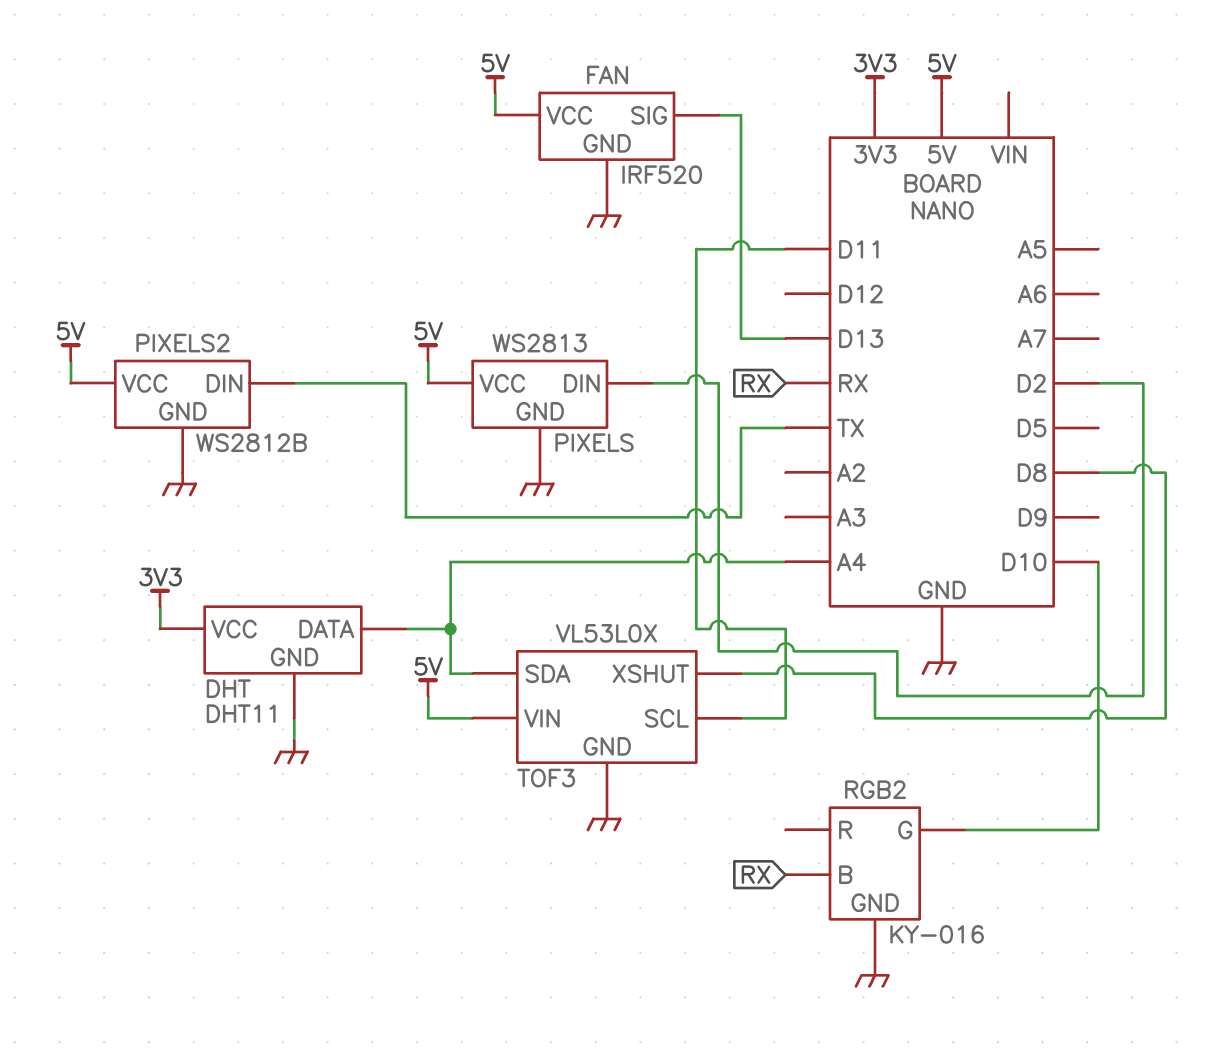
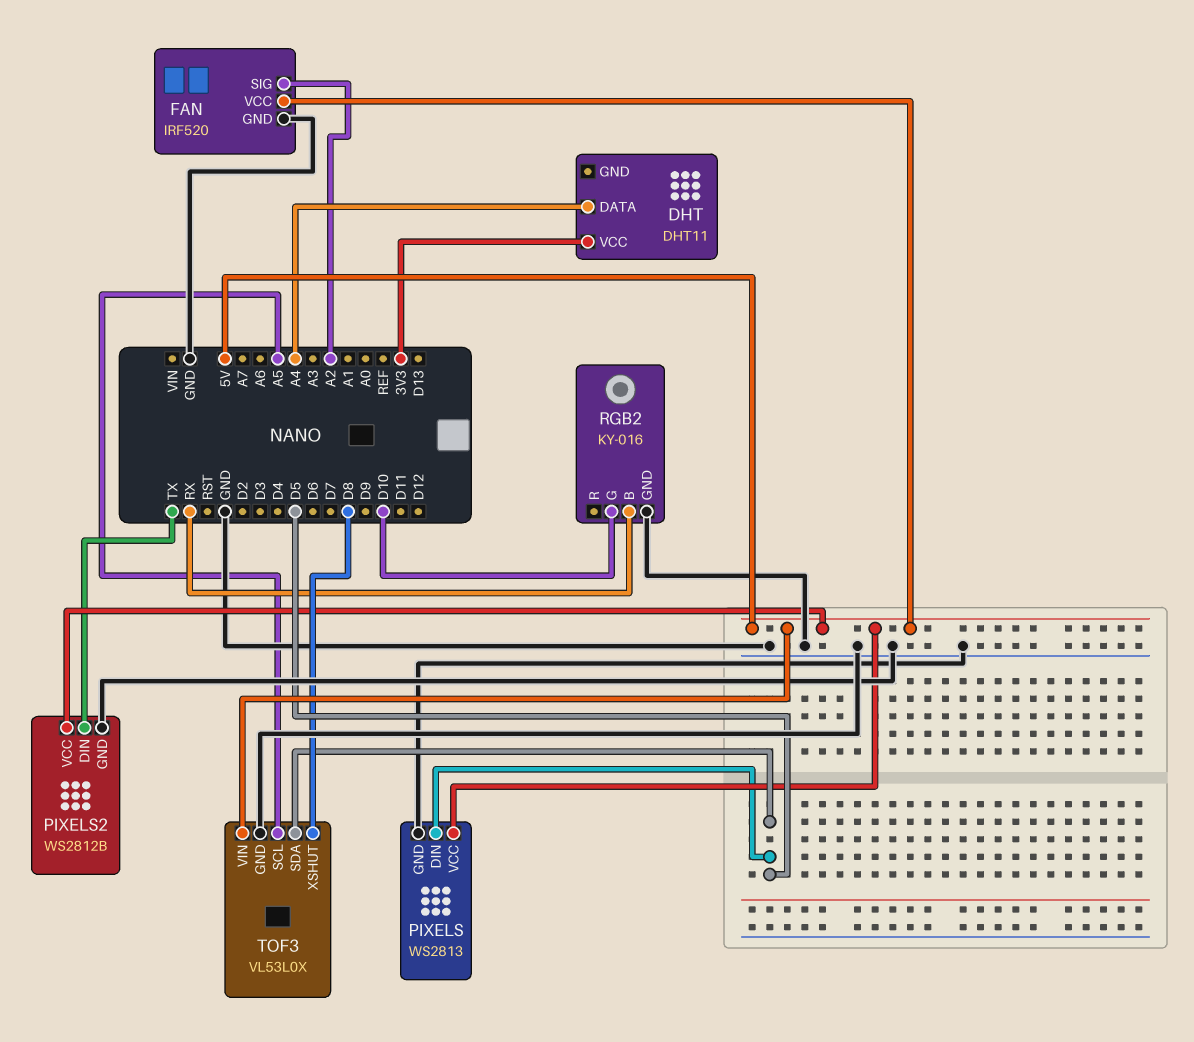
DHT pin GND: GND -> none
FAN pin SIG: D13 -> A2
PIXELS pin DIN: D2 -> D5
TOF3 pin SCL: D11 -> A5
TOF3 pin SDA: A4 -> D5

